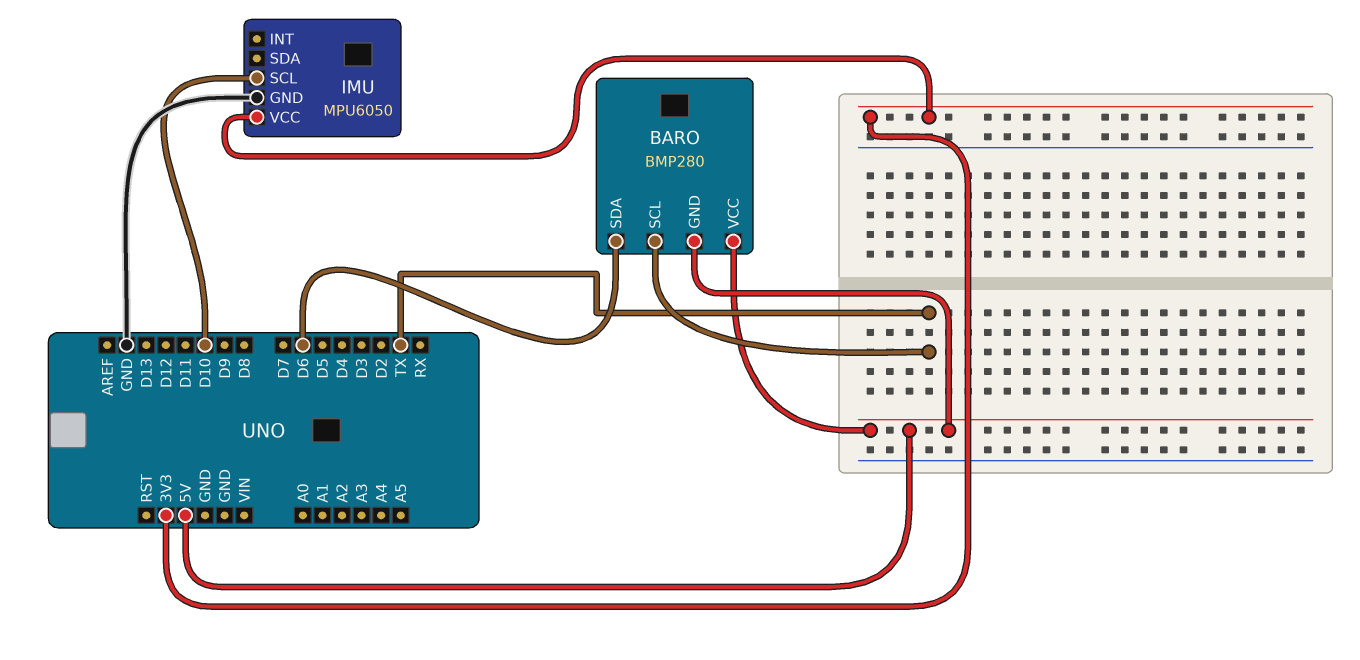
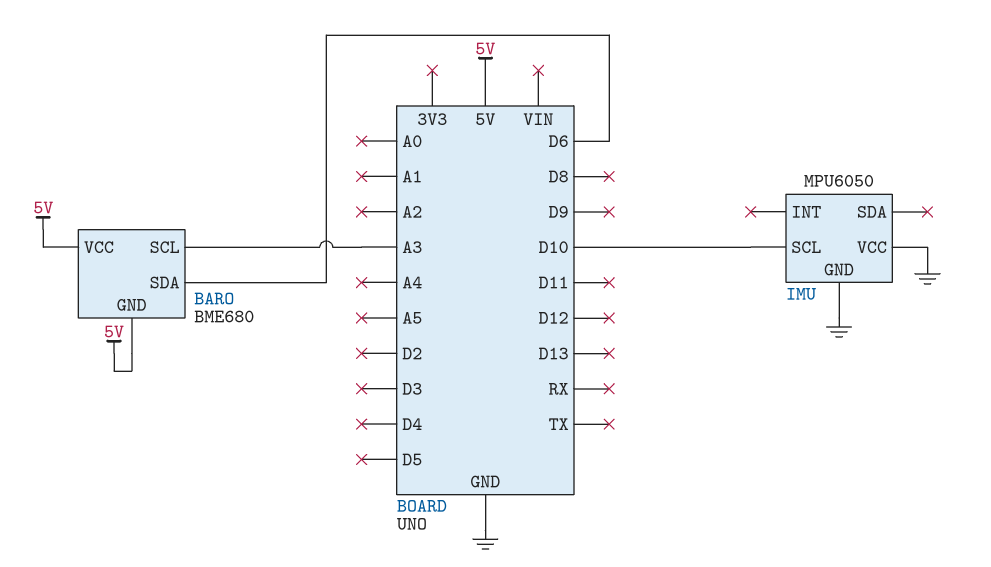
BARO: BMP280 -> BME680
BARO pin SCL: TX -> A3
IMU pin VCC: 3V3 -> GND

